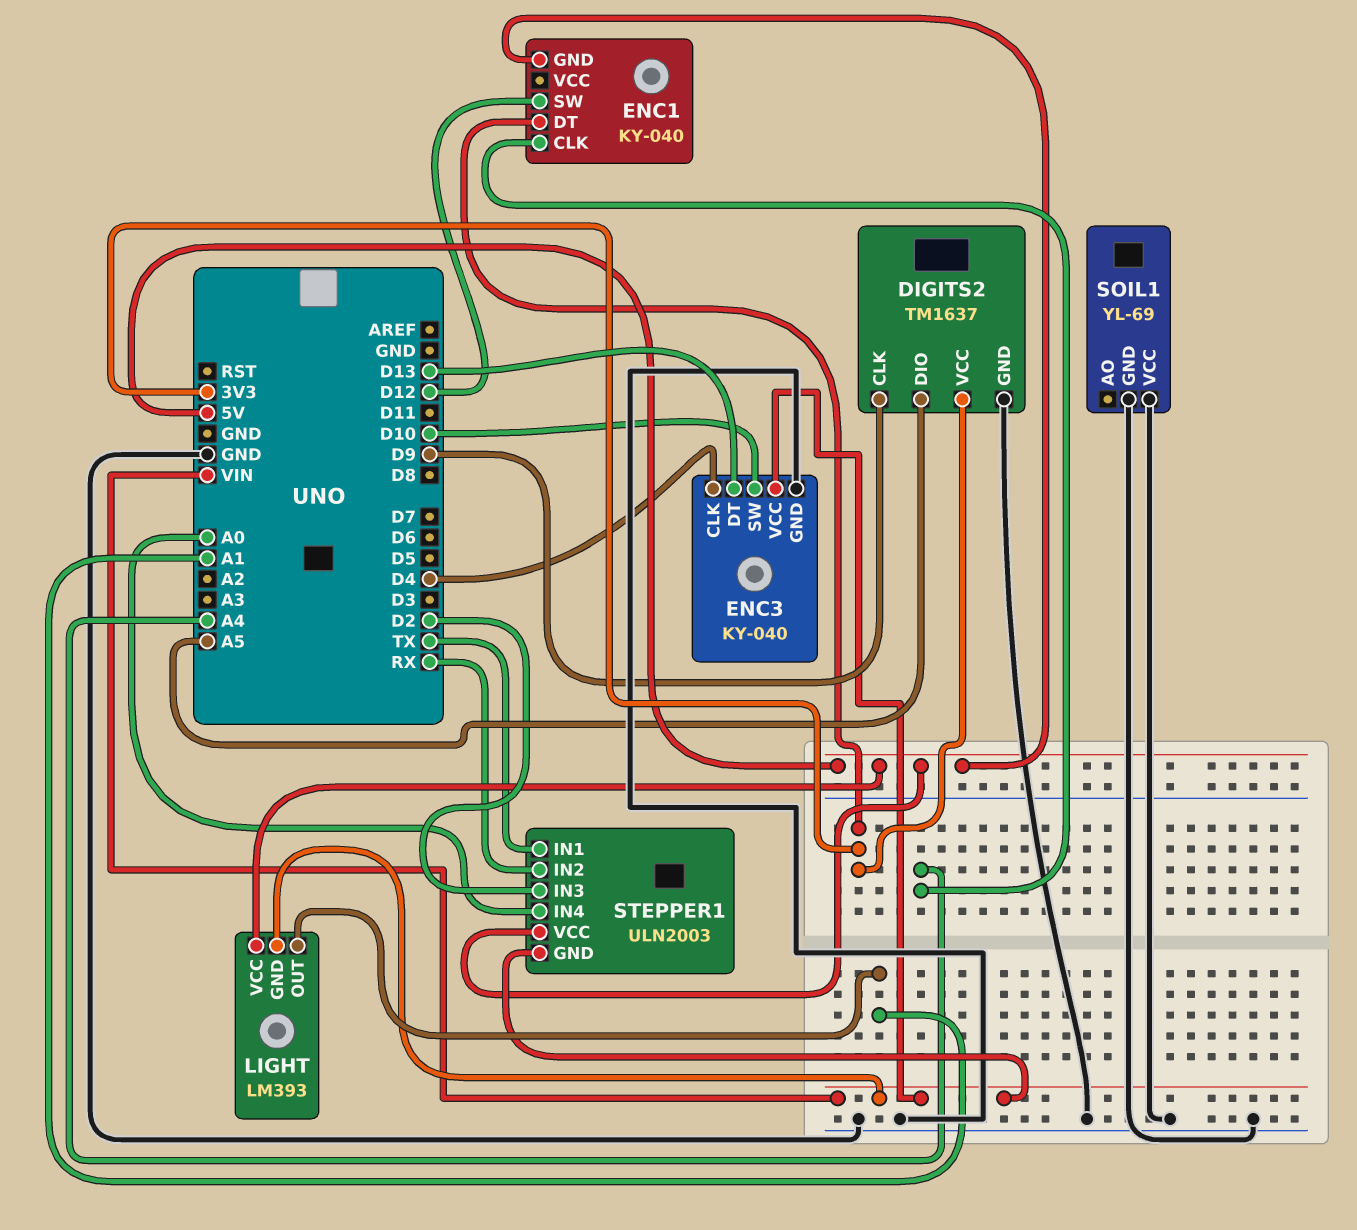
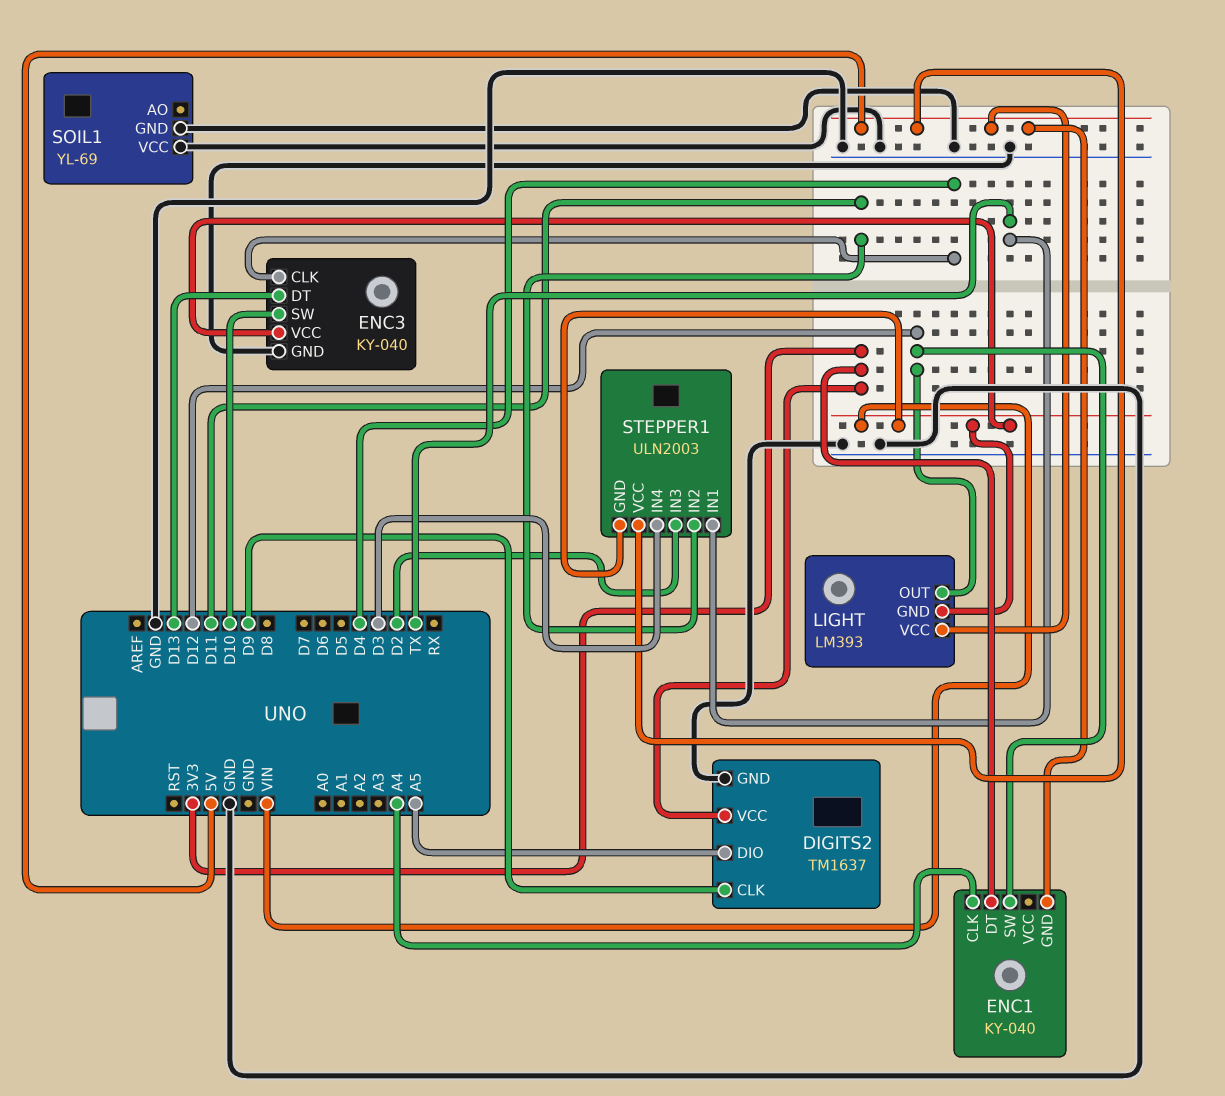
LIGHT pin OUT: A1 -> D12
STEPPER1 pin IN2: RX -> D11
STEPPER1 pin IN4: A0 -> D3

